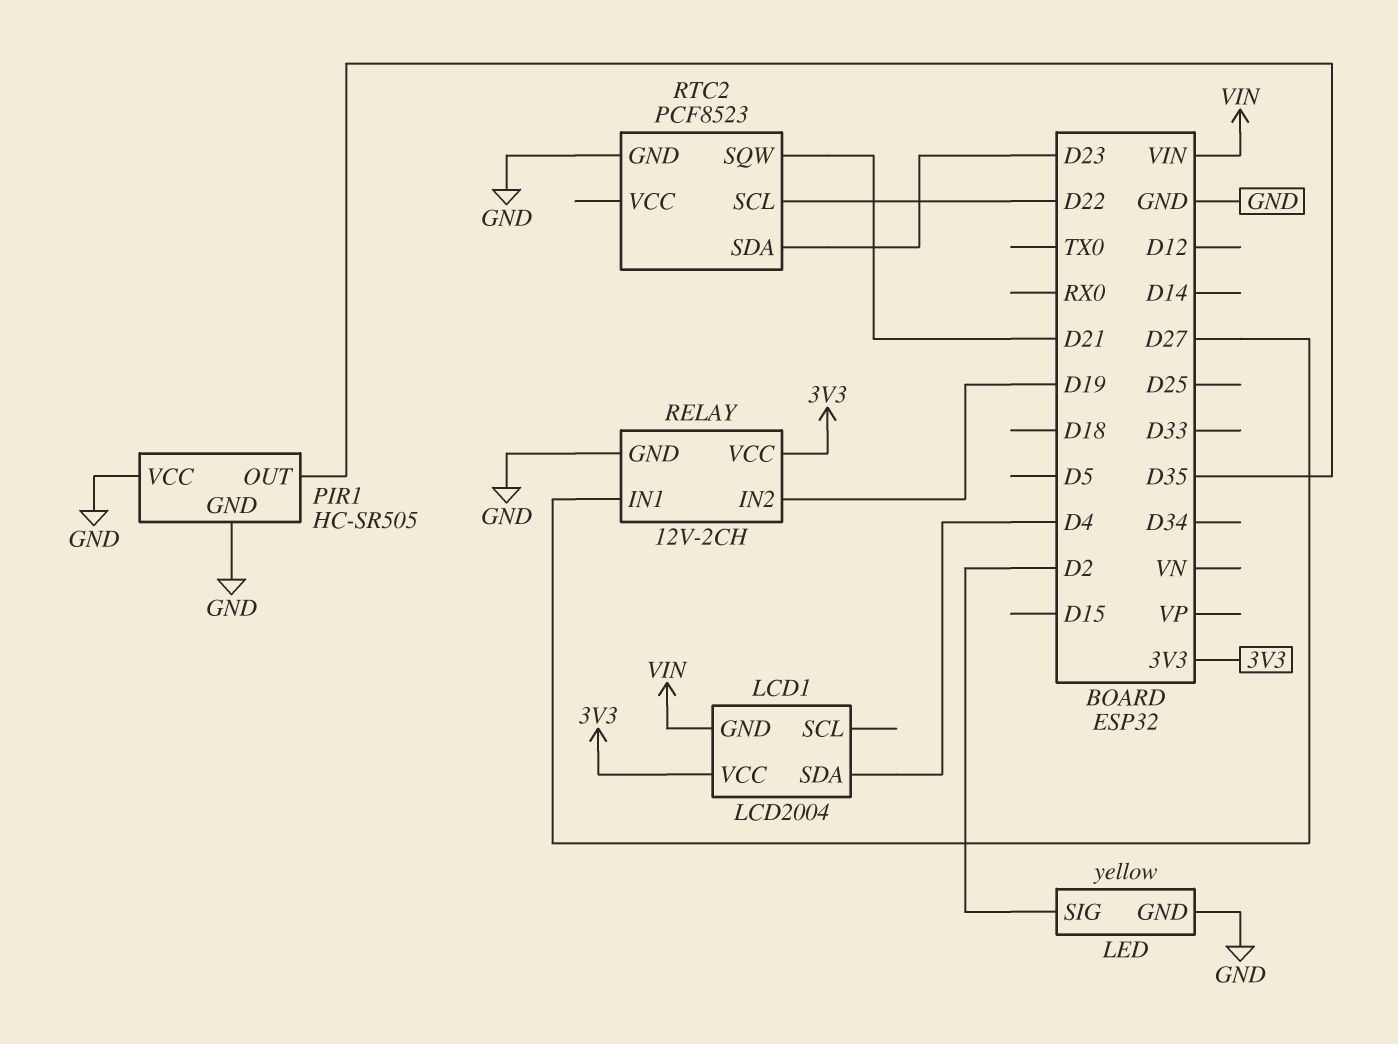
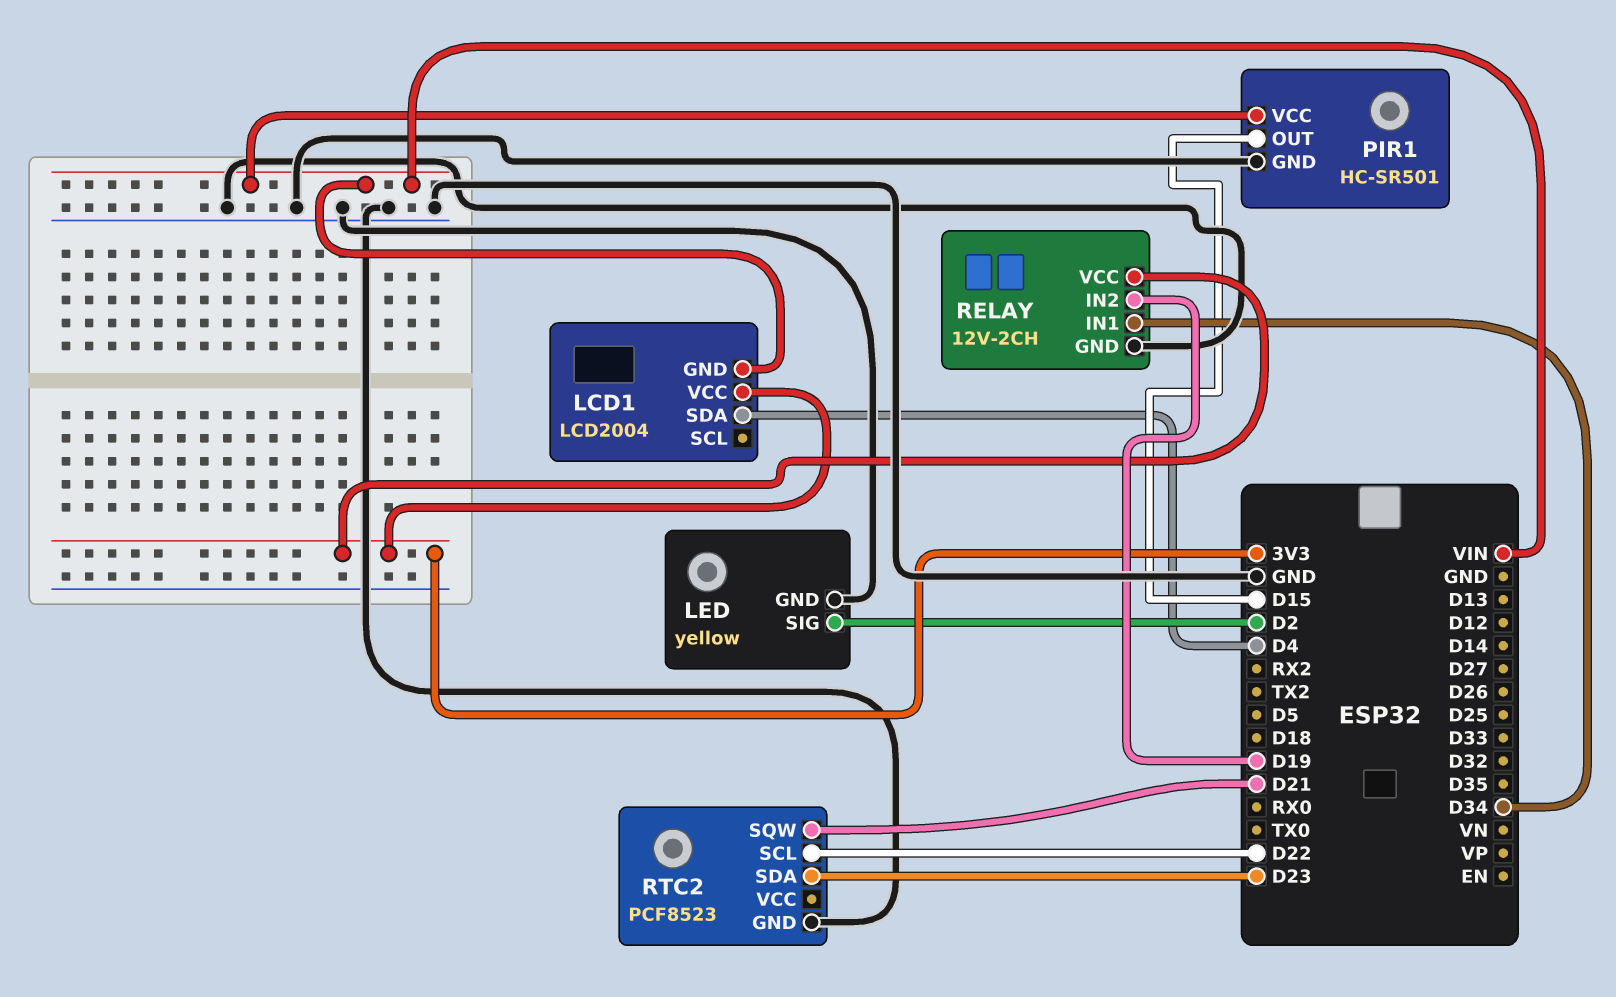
PIR1: HC-SR505 -> HC-SR501
PIR1 pin OUT: D35 -> D15
PIR1 pin VCC: GND -> VIN
RELAY pin IN1: D27 -> D34

